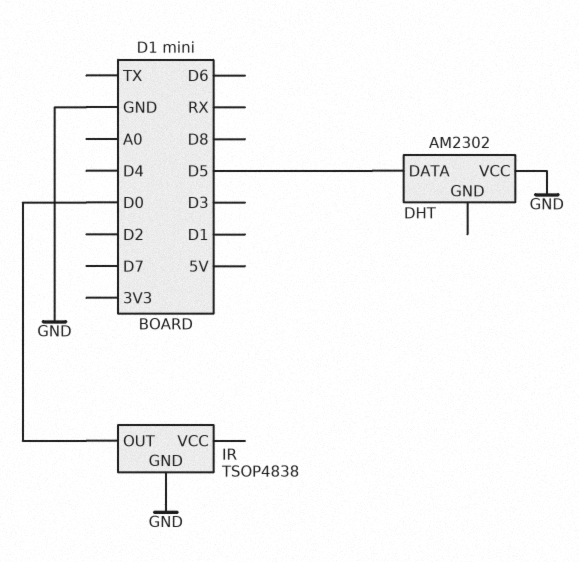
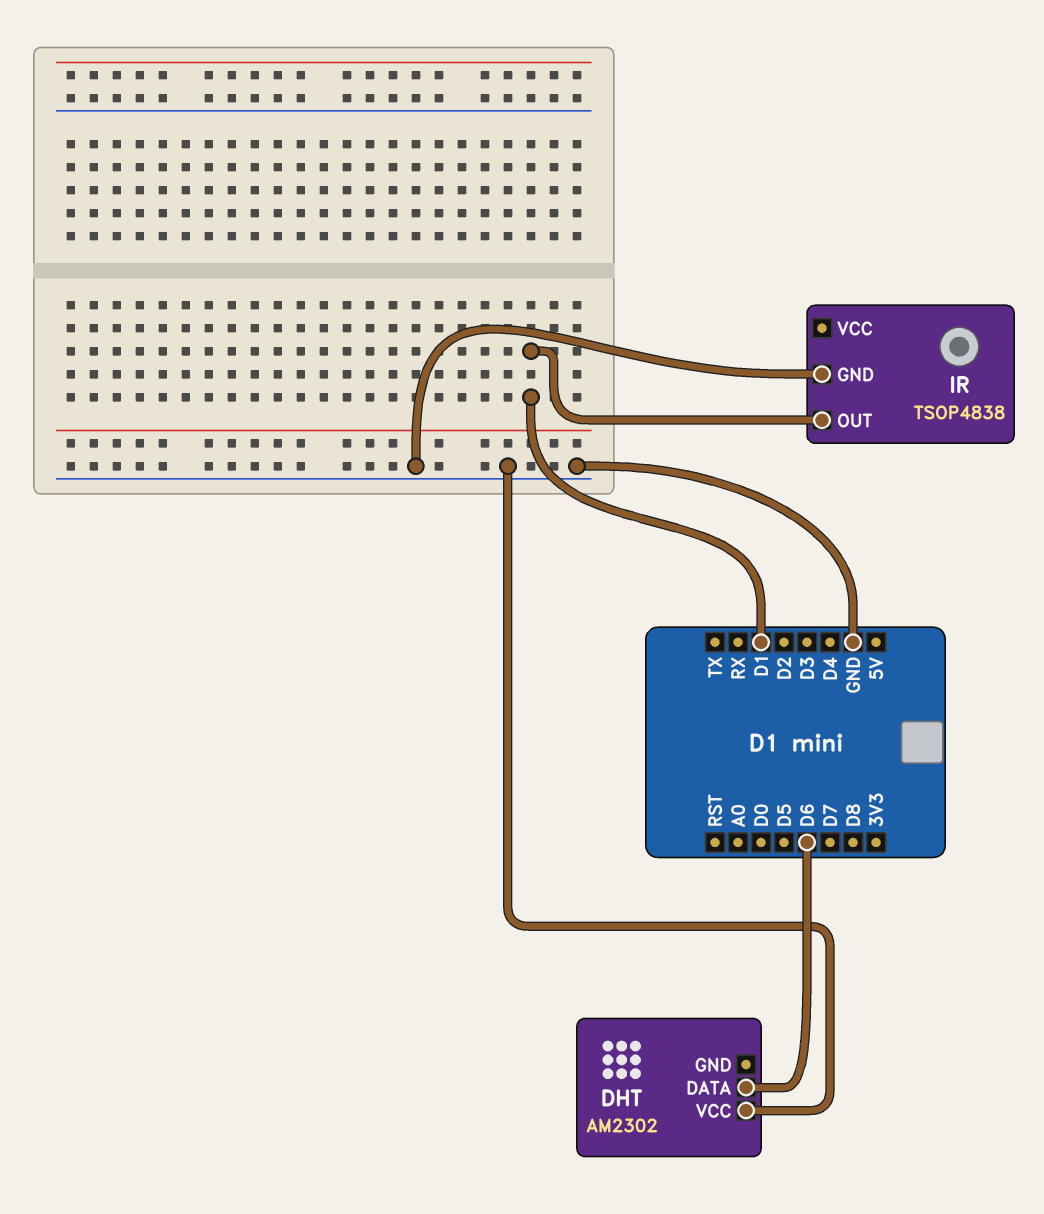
DHT pin DATA: D5 -> D6
IR pin OUT: D0 -> D1

